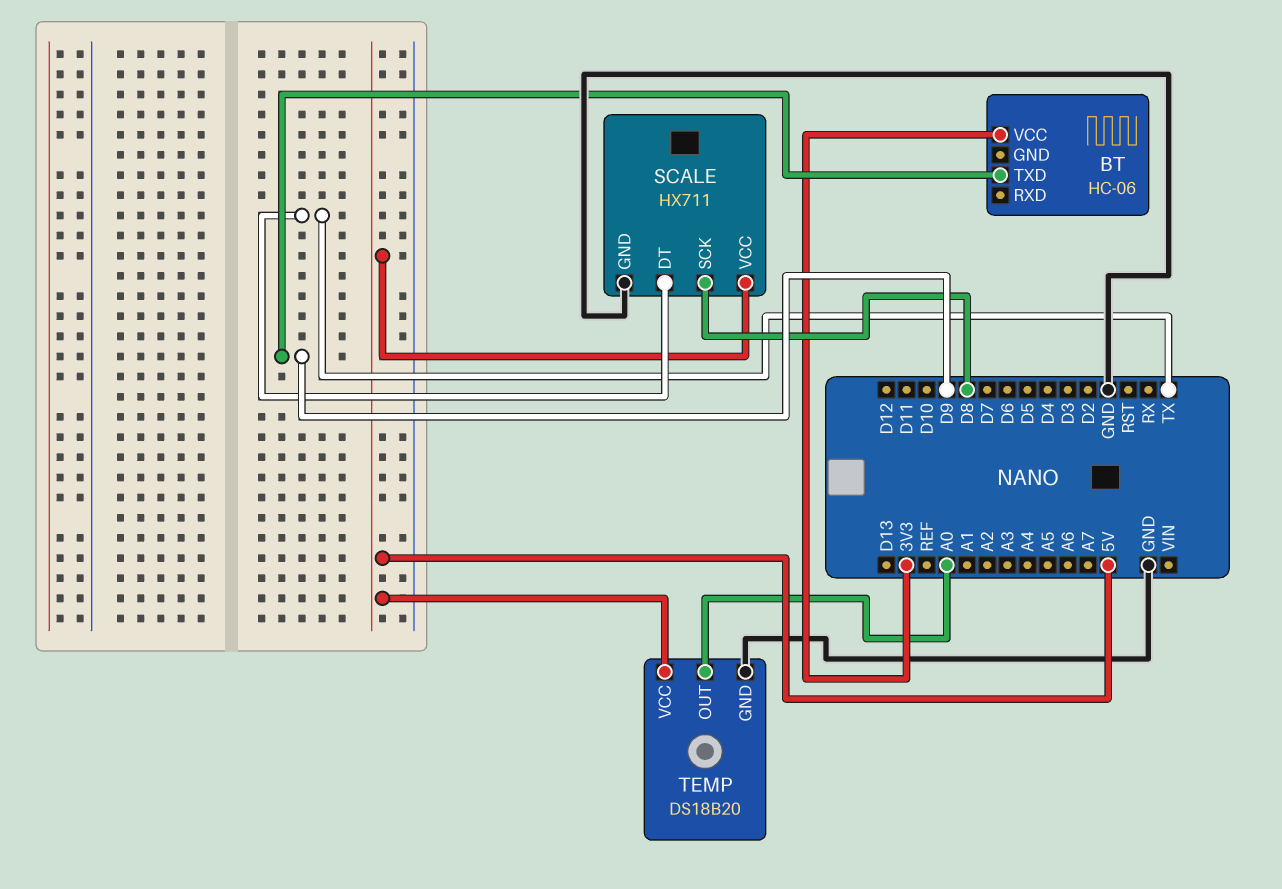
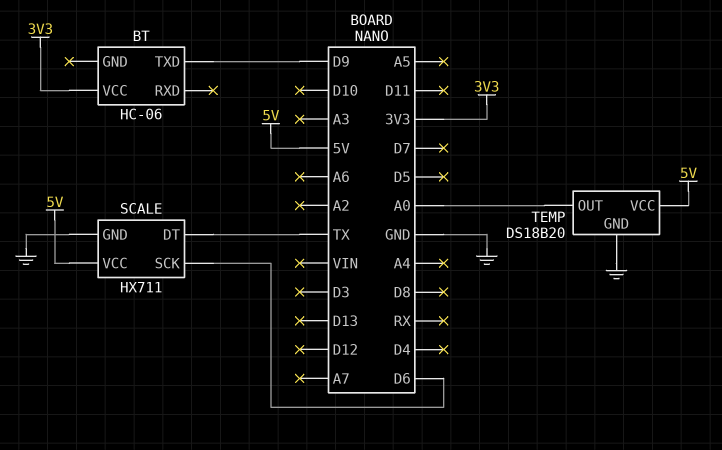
SCALE pin SCK: D8 -> D6

